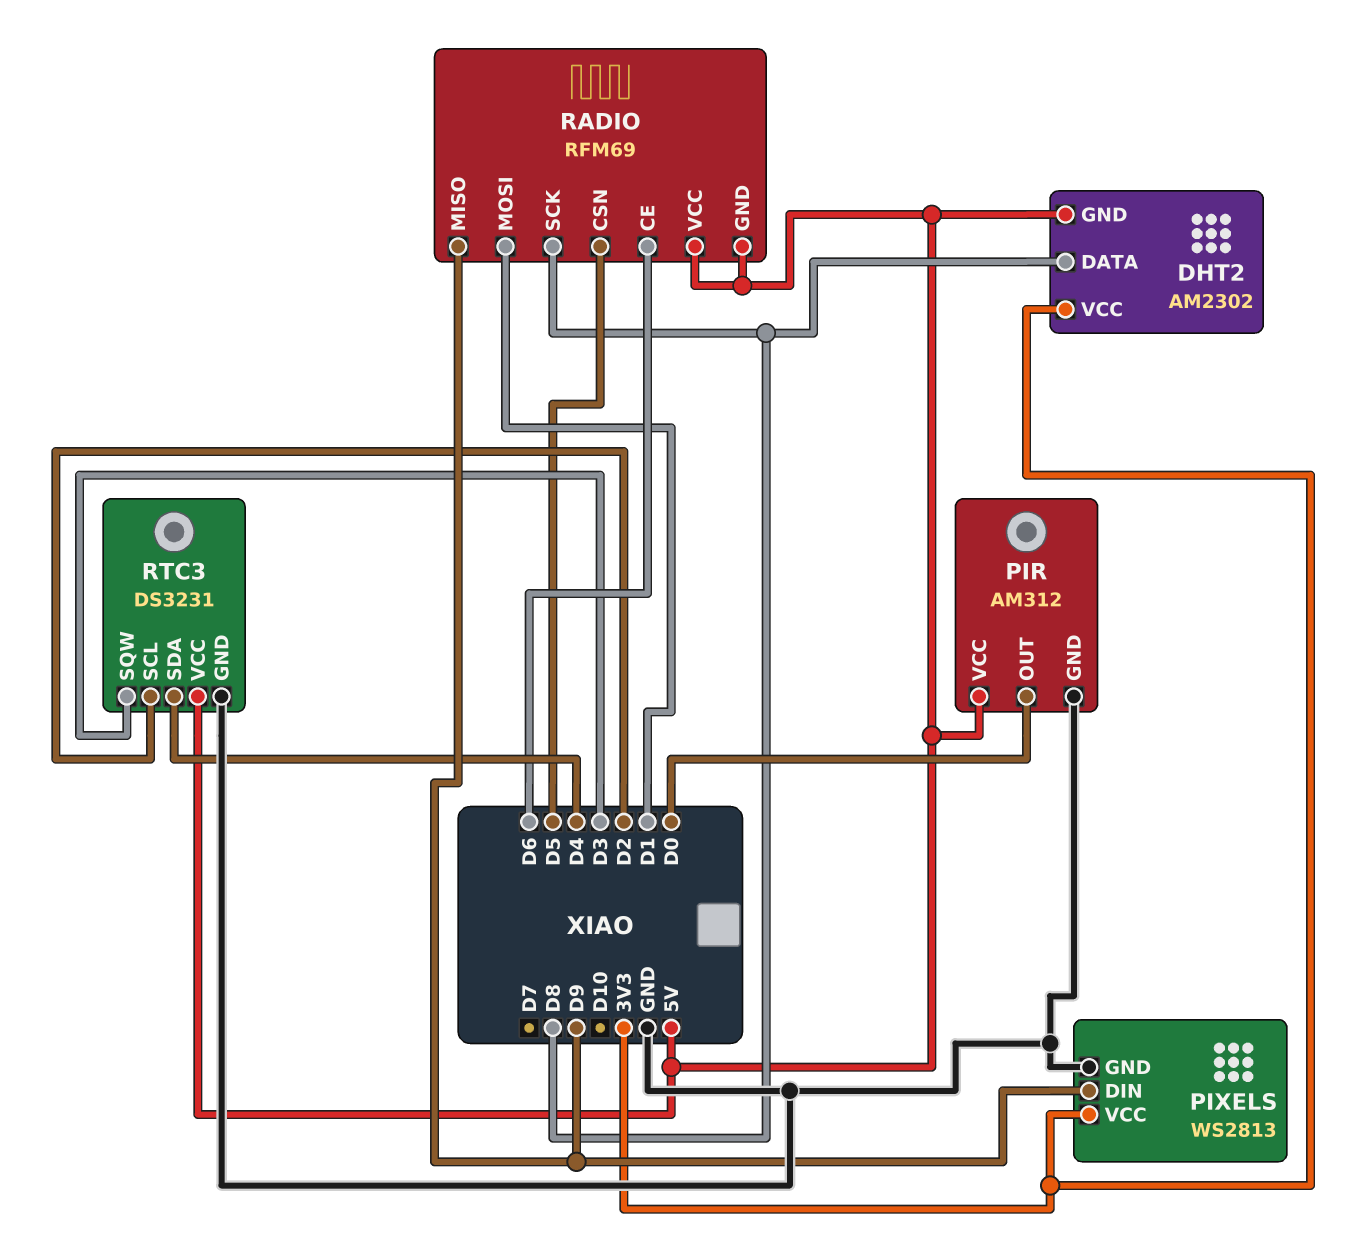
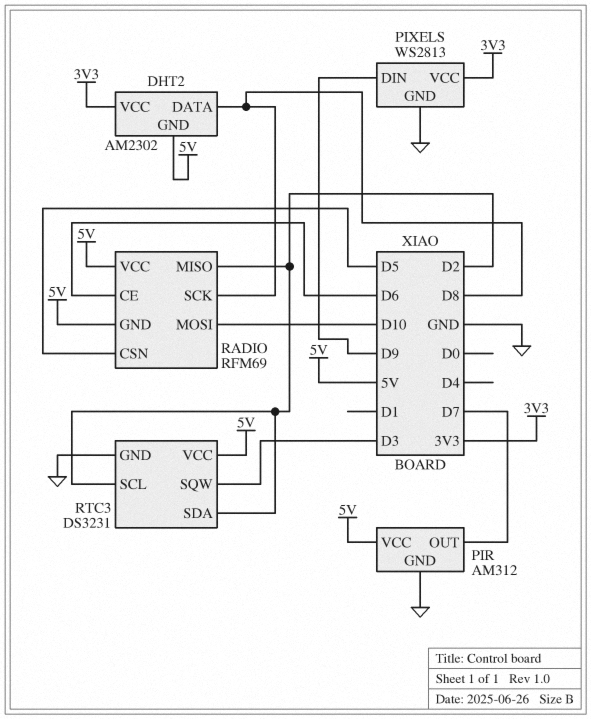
PIR pin OUT: D0 -> D7
RADIO pin MISO: D9 -> D2
RADIO pin MOSI: D1 -> D10
RTC3 pin SDA: D4 -> D2

